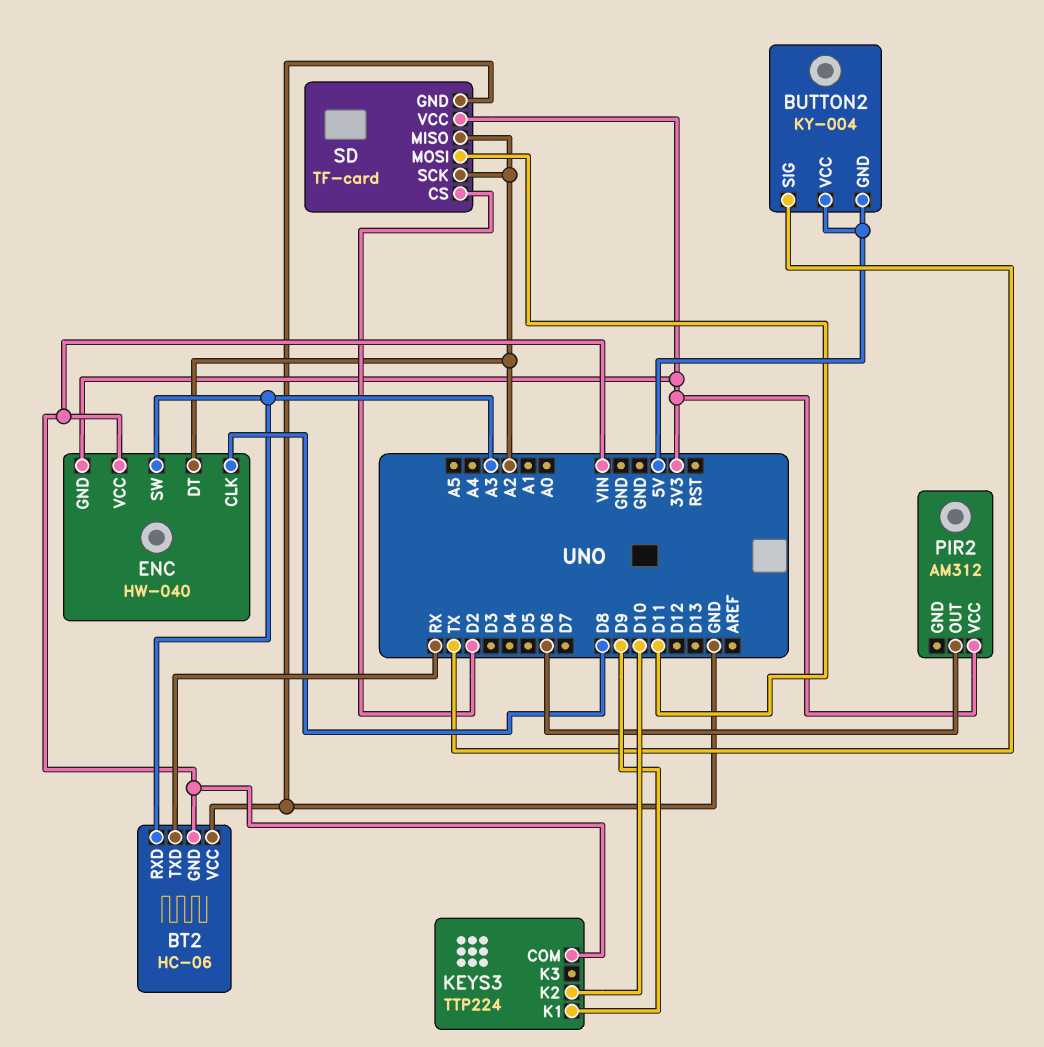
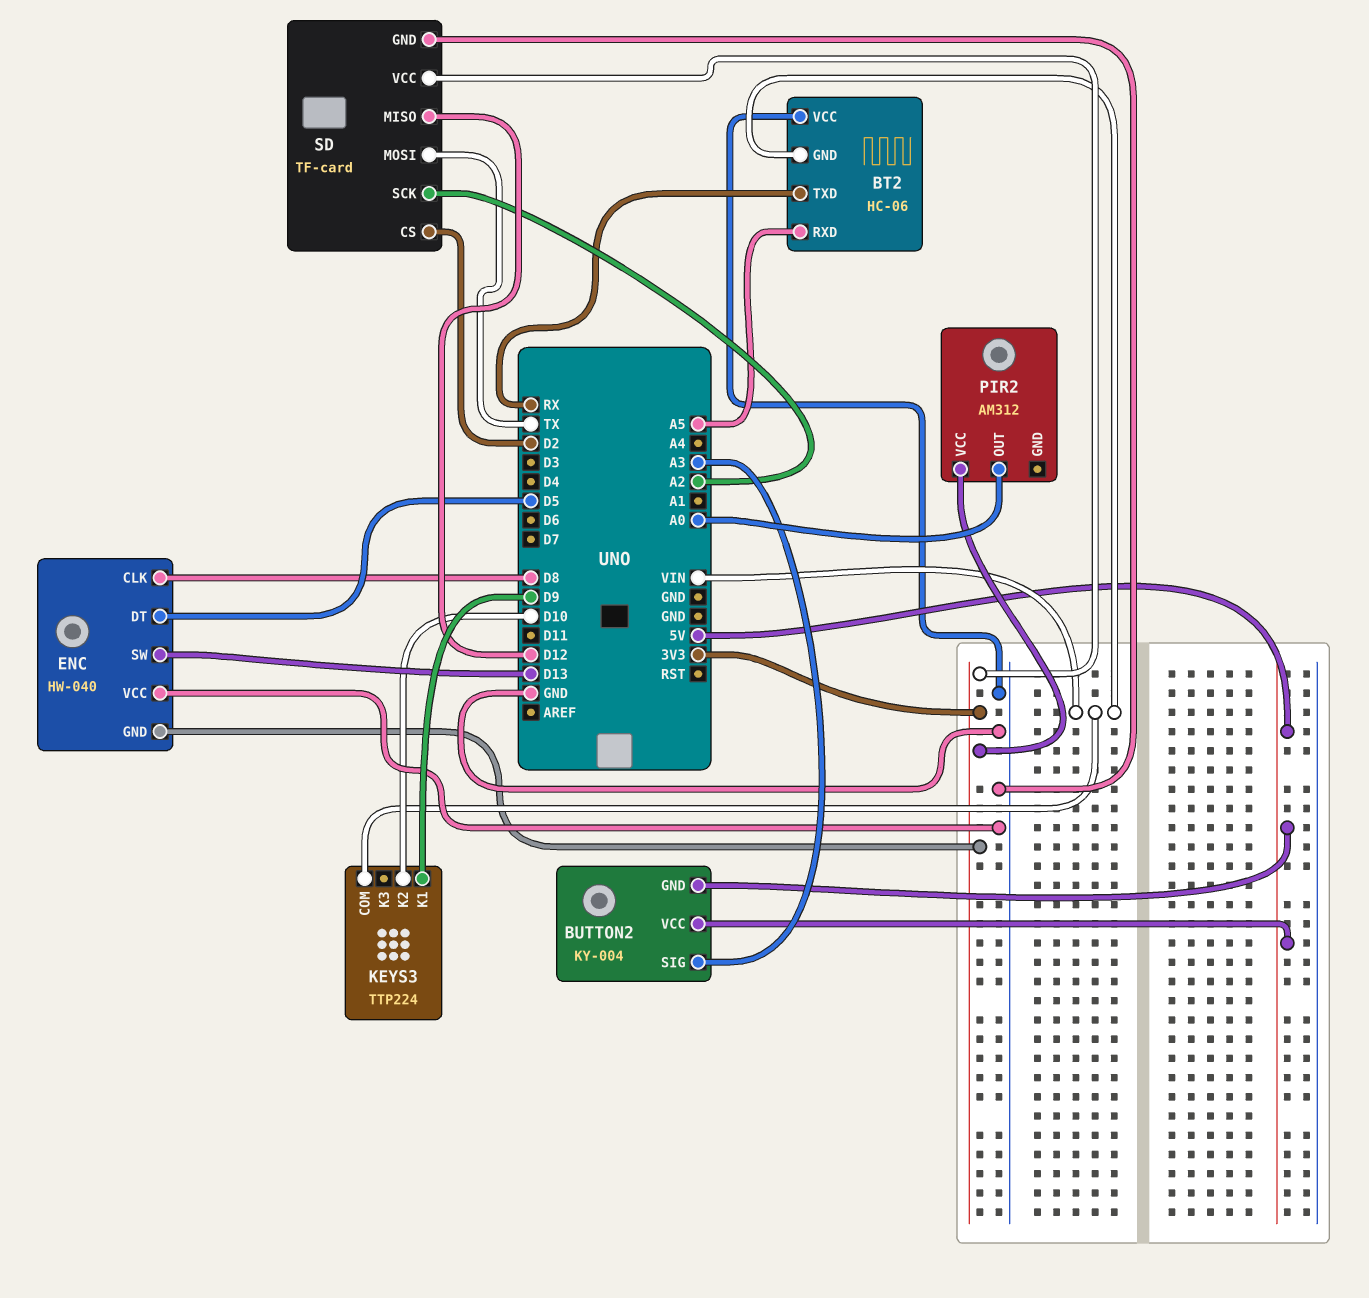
BT2 pin RXD: A3 -> A5
BUTTON2 pin SIG: TX -> A3
ENC pin DT: A2 -> D5
ENC pin SW: A3 -> D13
ENC pin VCC: VIN -> GND
PIR2 pin OUT: D6 -> A0
SD pin MISO: A2 -> D12
SD pin MOSI: D11 -> TX

